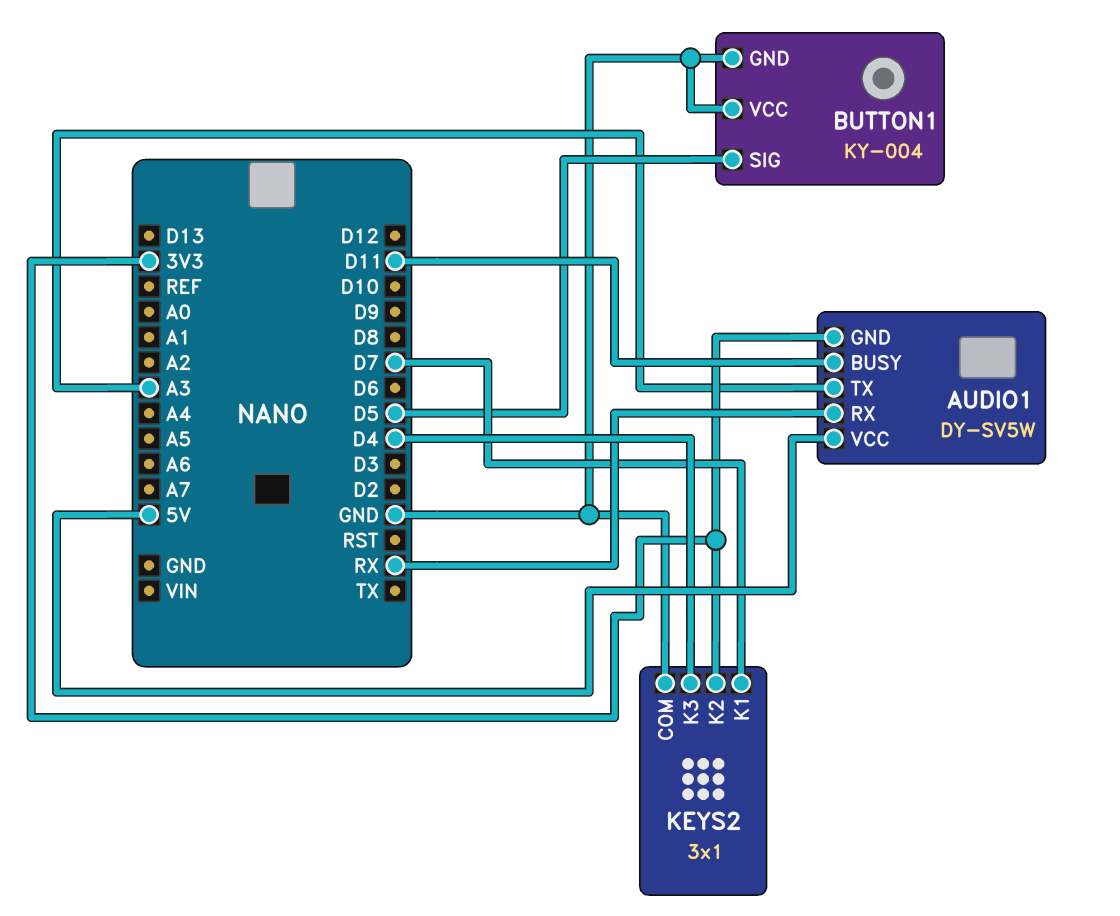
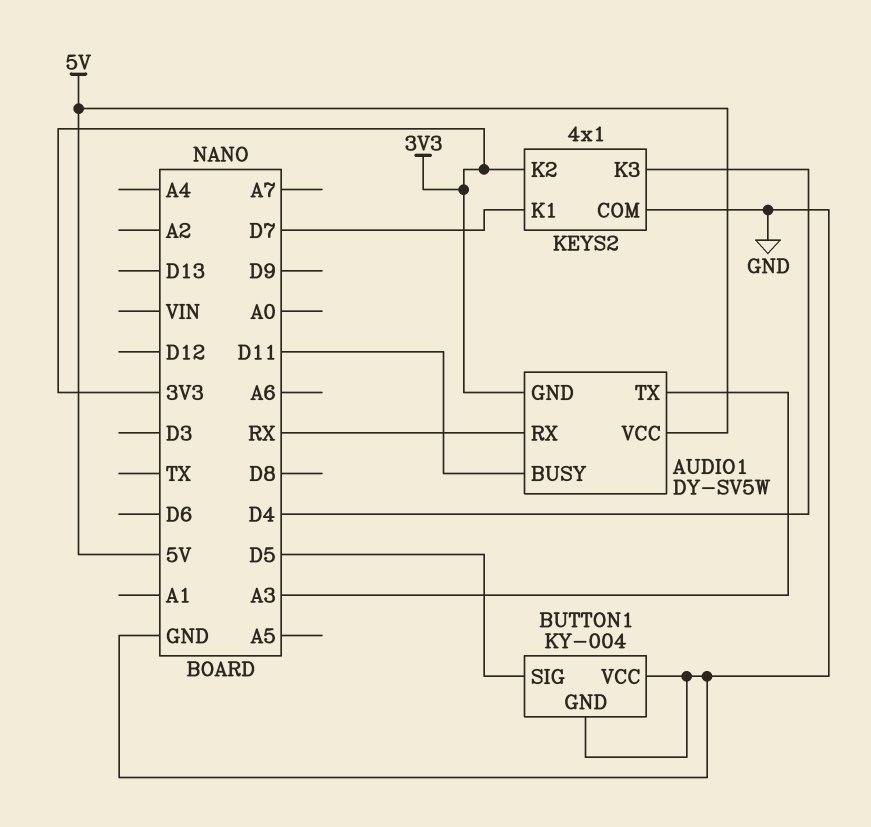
KEYS2: 3x1 -> 4x1

